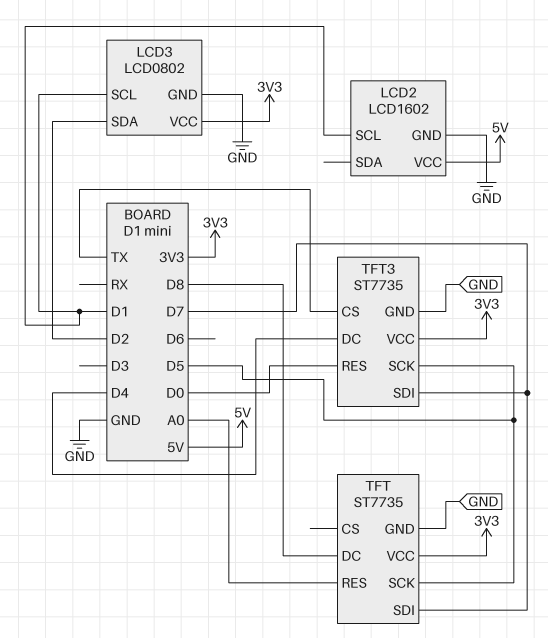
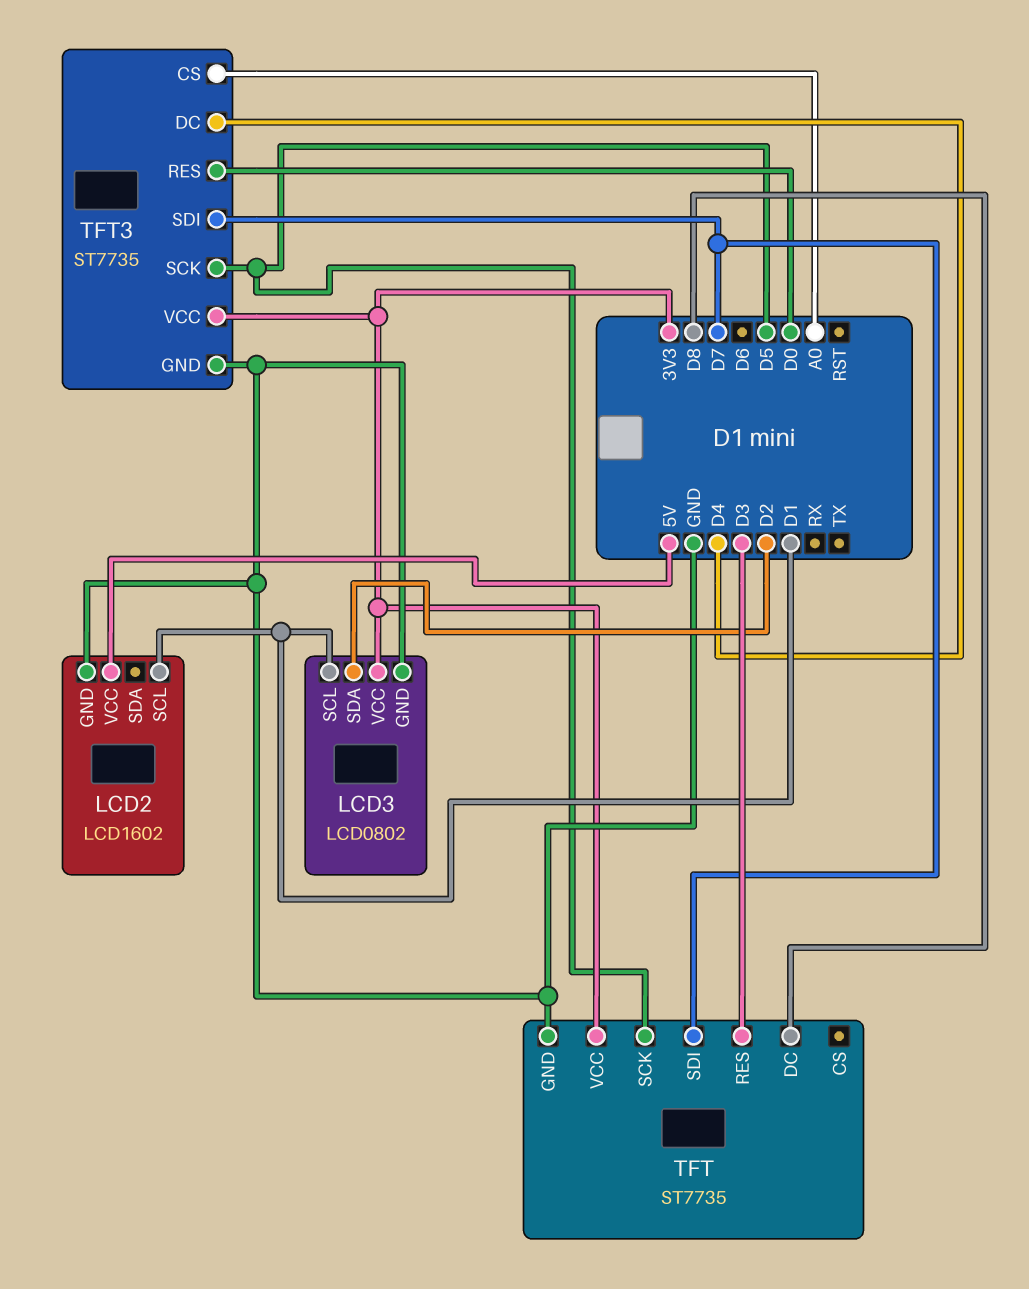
TFT pin RES: A0 -> D3
TFT3 pin CS: TX -> A0

